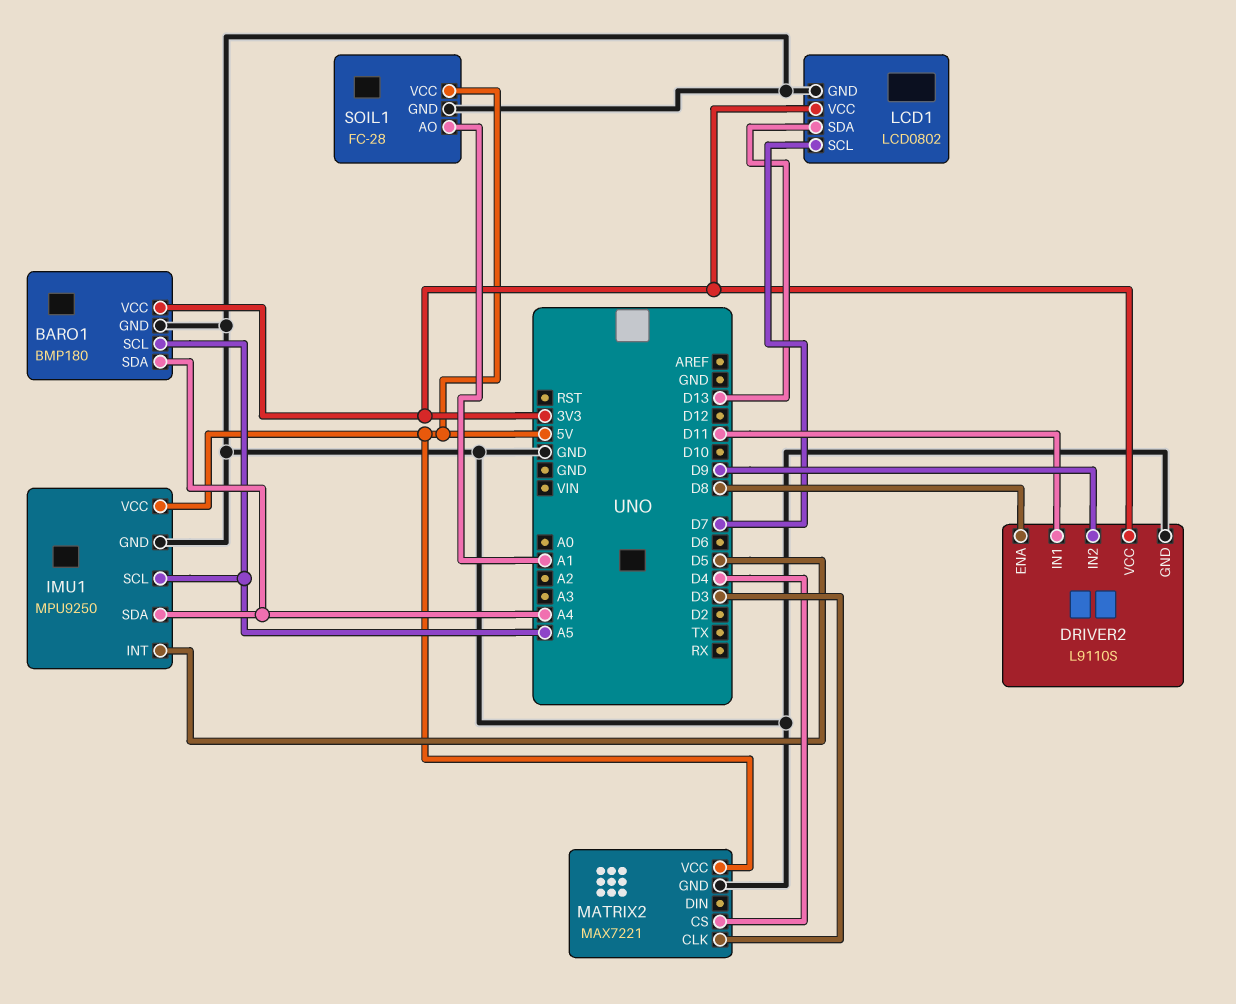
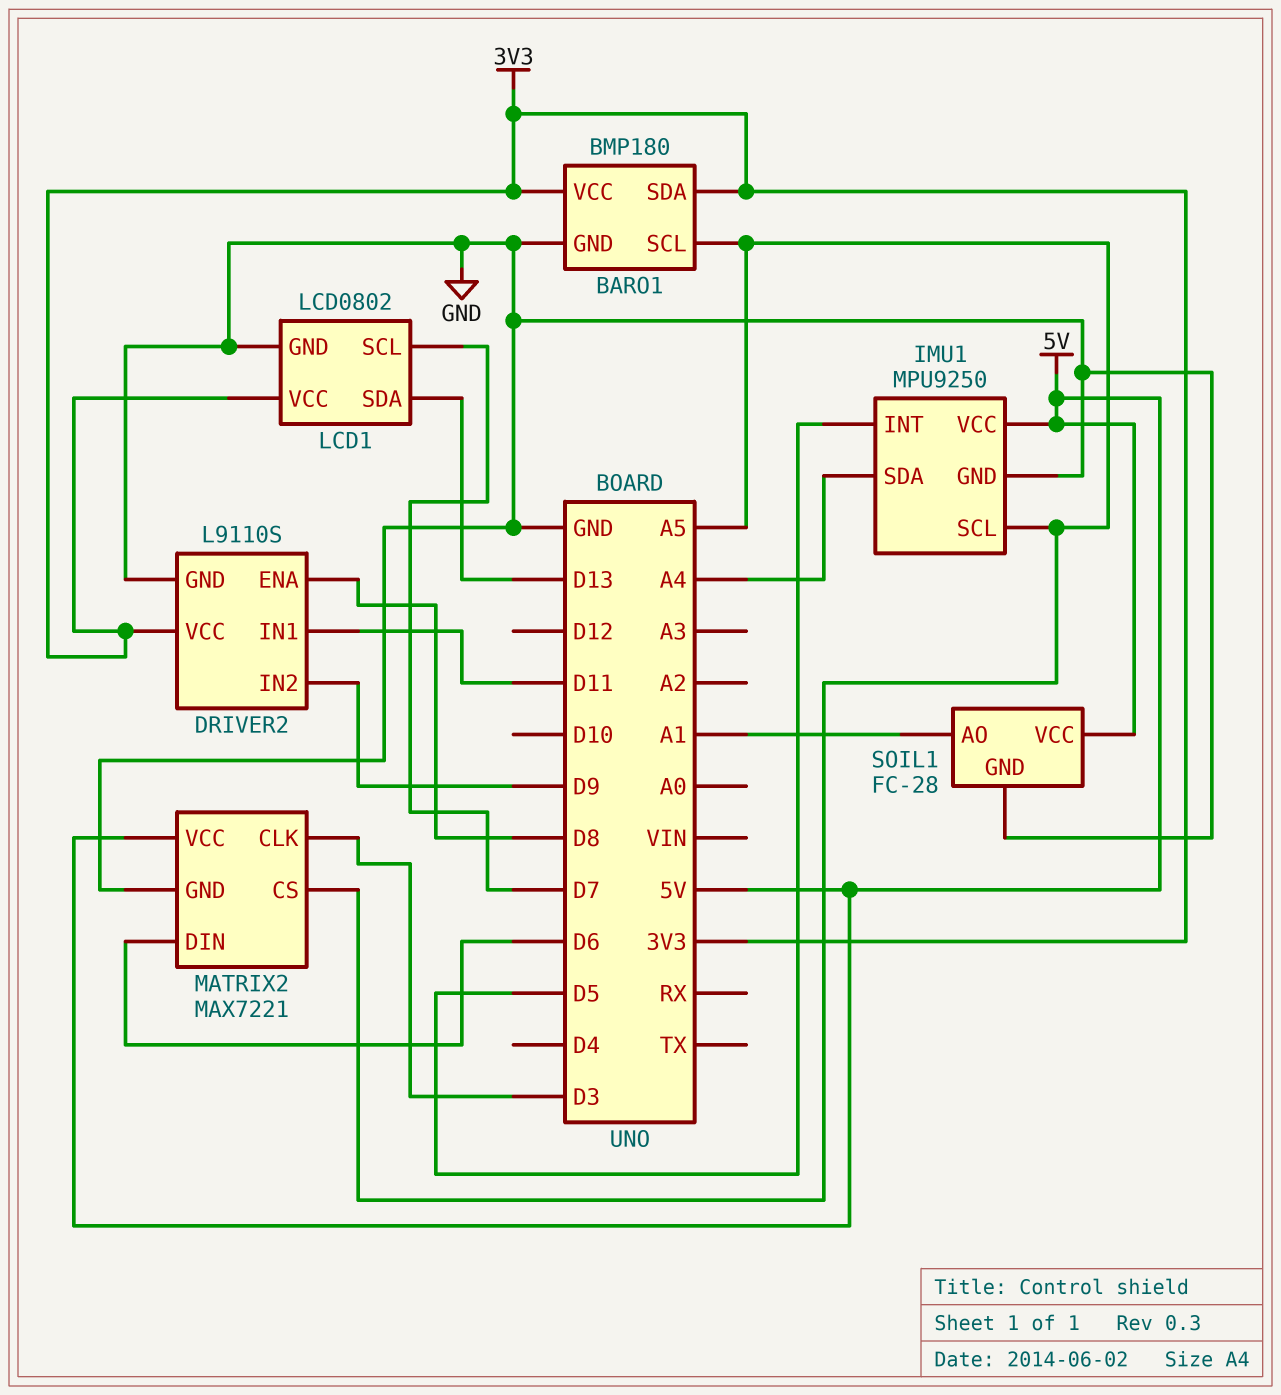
BARO1 pin SDA: A4 -> 3V3
MATRIX2 pin CS: D4 -> A5
MATRIX2 pin DIN: none -> D6

